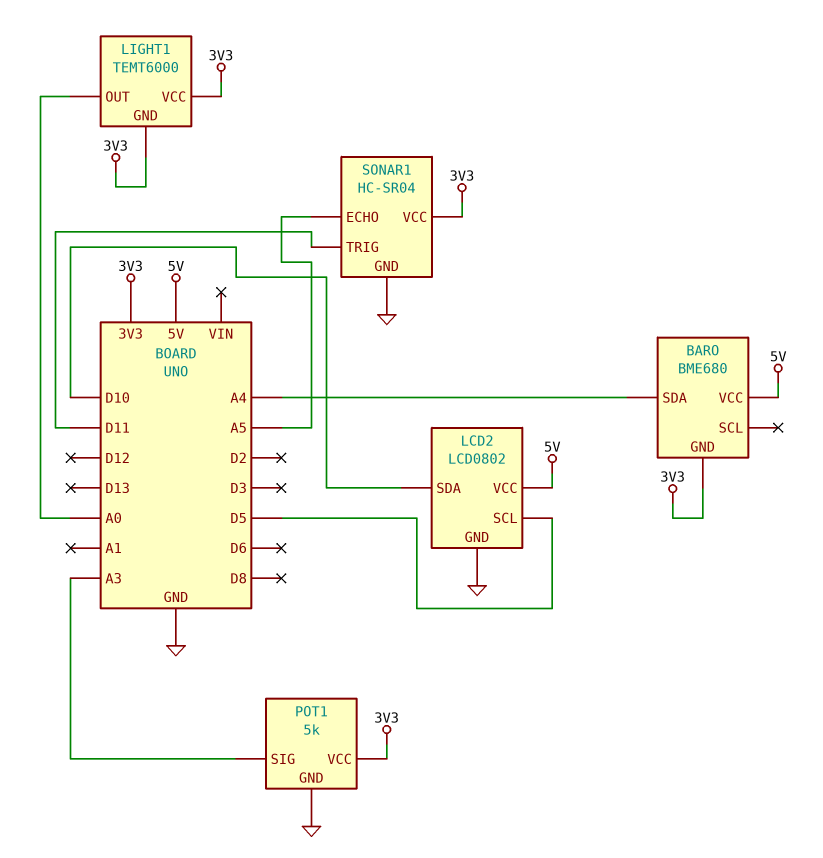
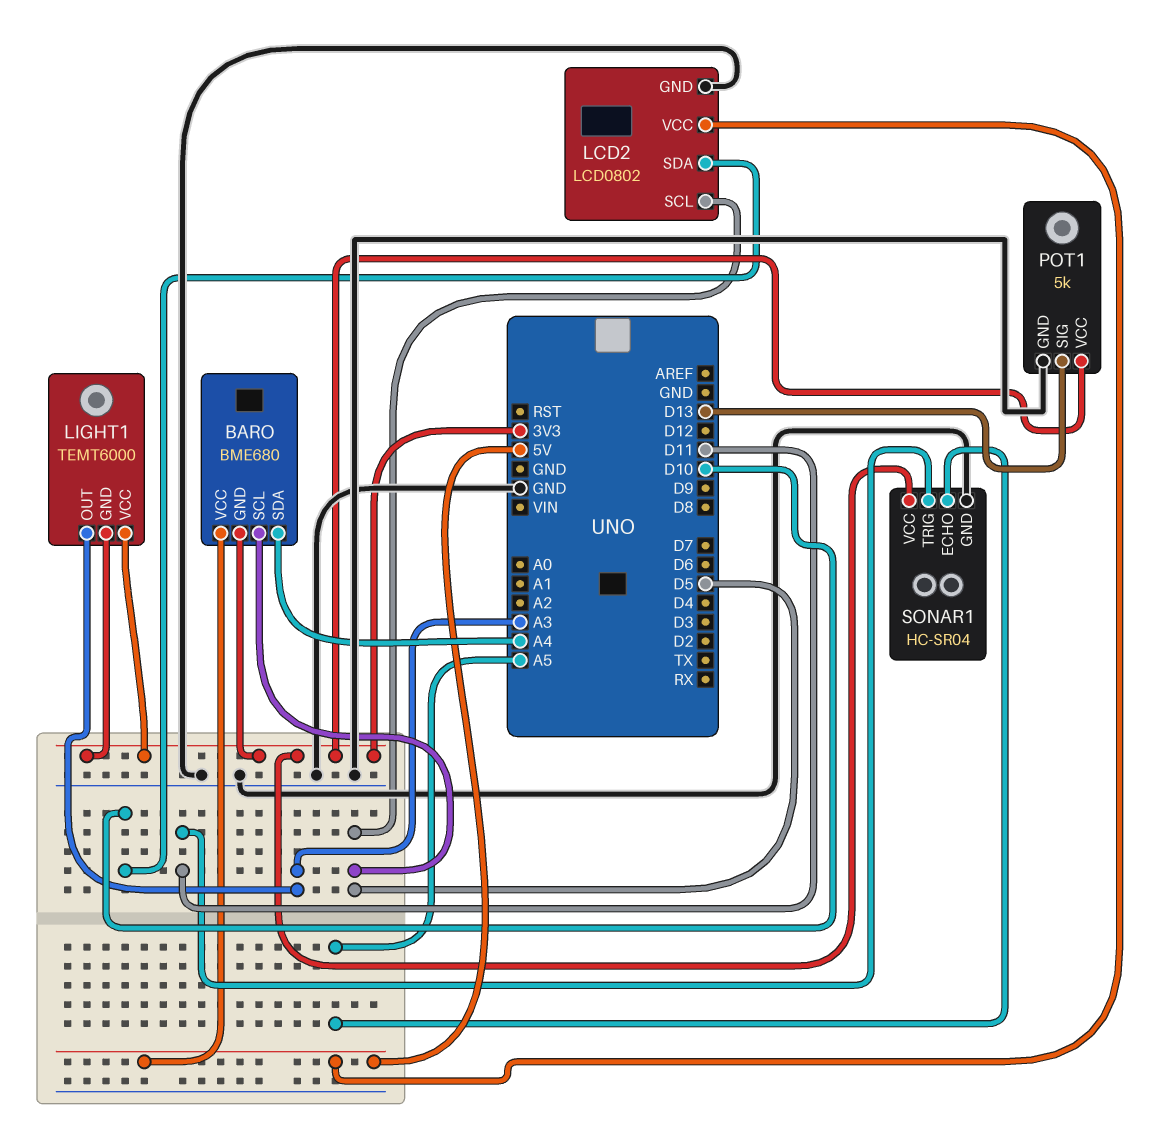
BARO pin SCL: none -> D5
LIGHT1 pin OUT: A0 -> A3
POT1 pin SIG: A3 -> D13

